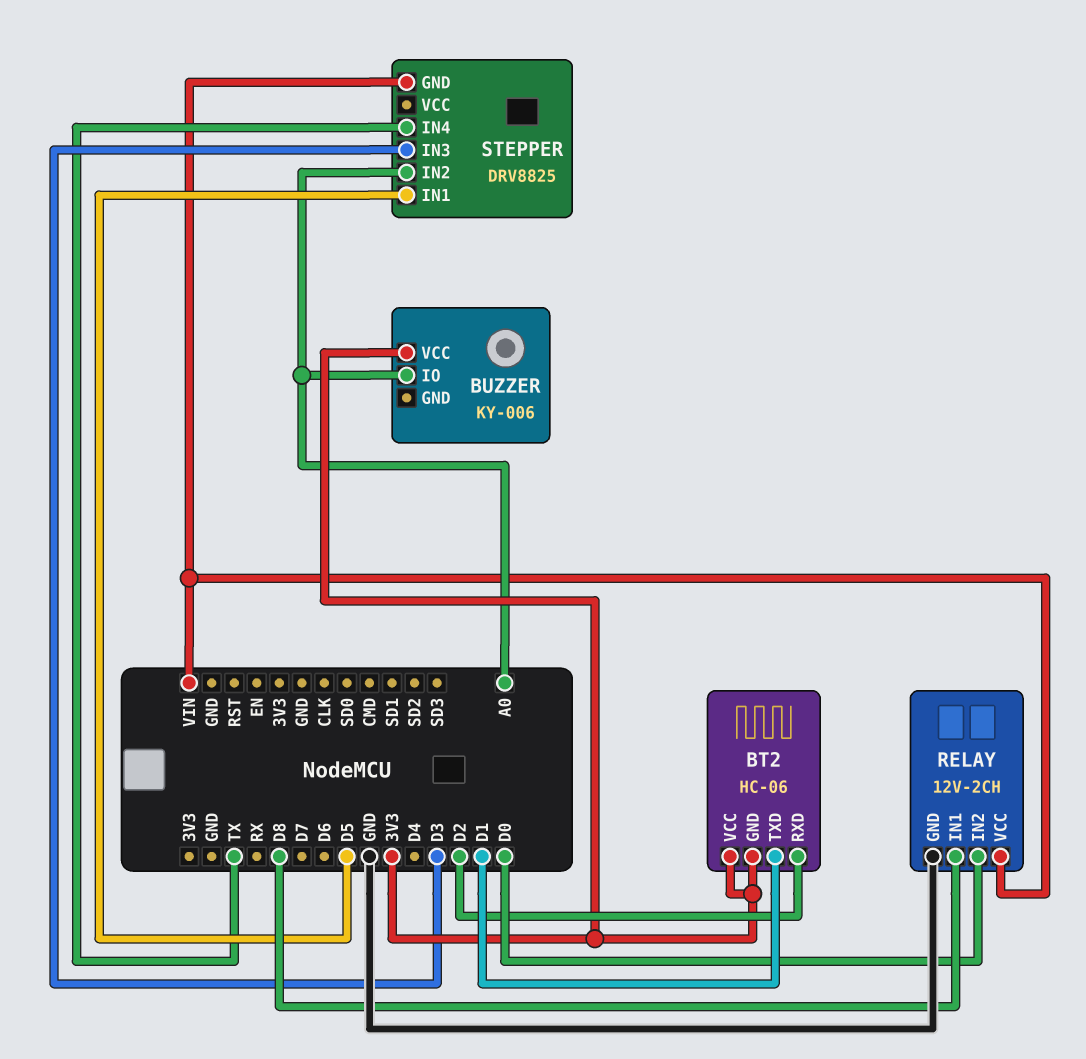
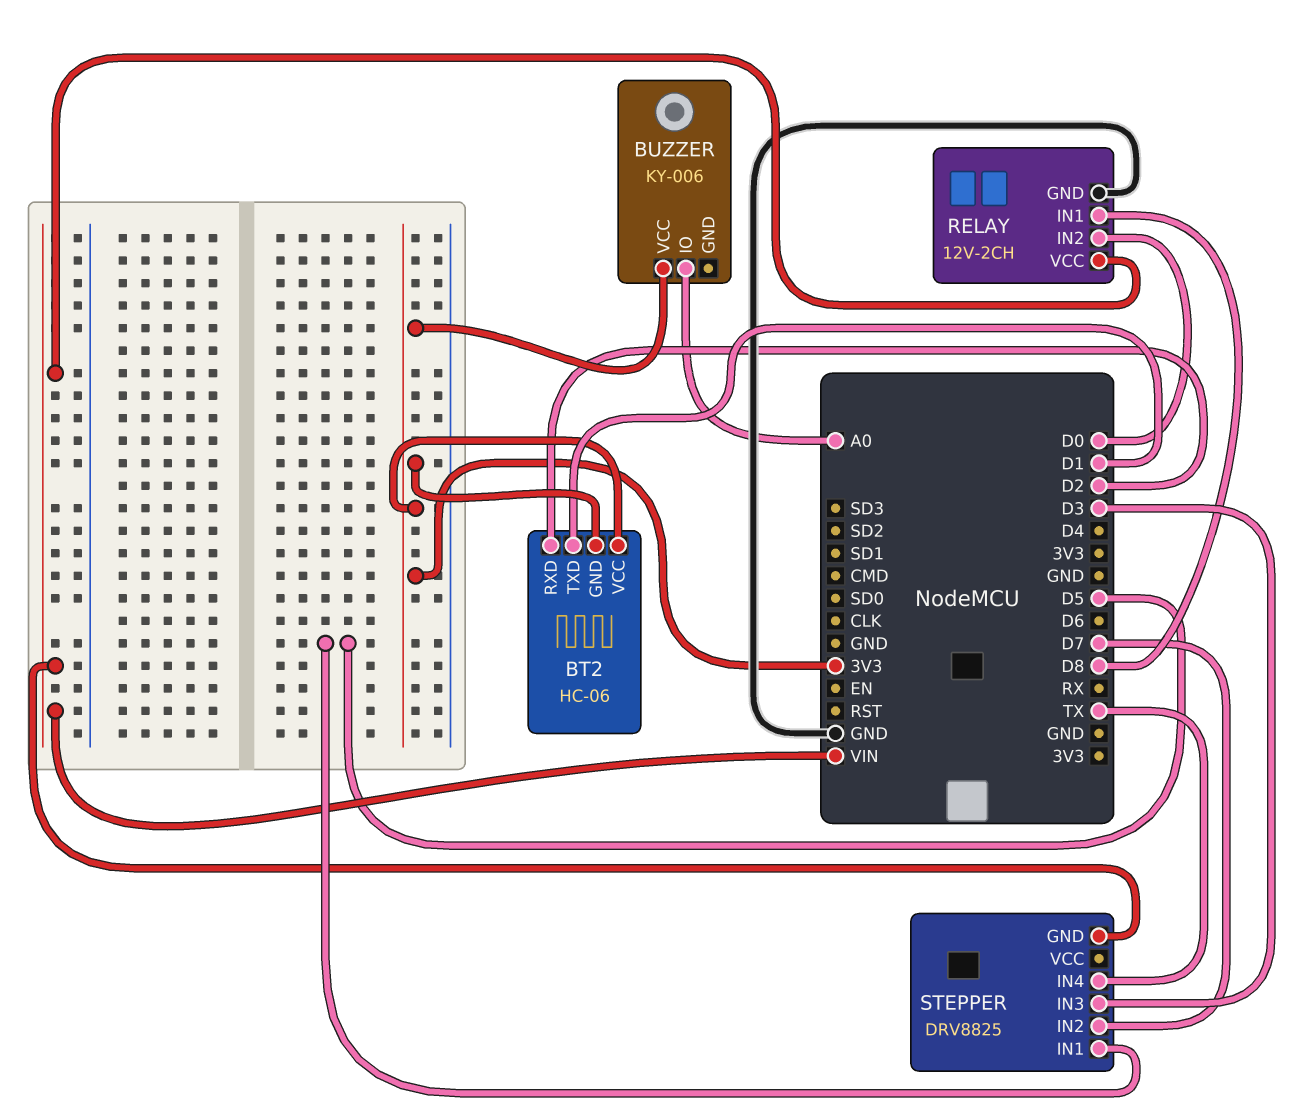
STEPPER pin IN2: A0 -> D7

